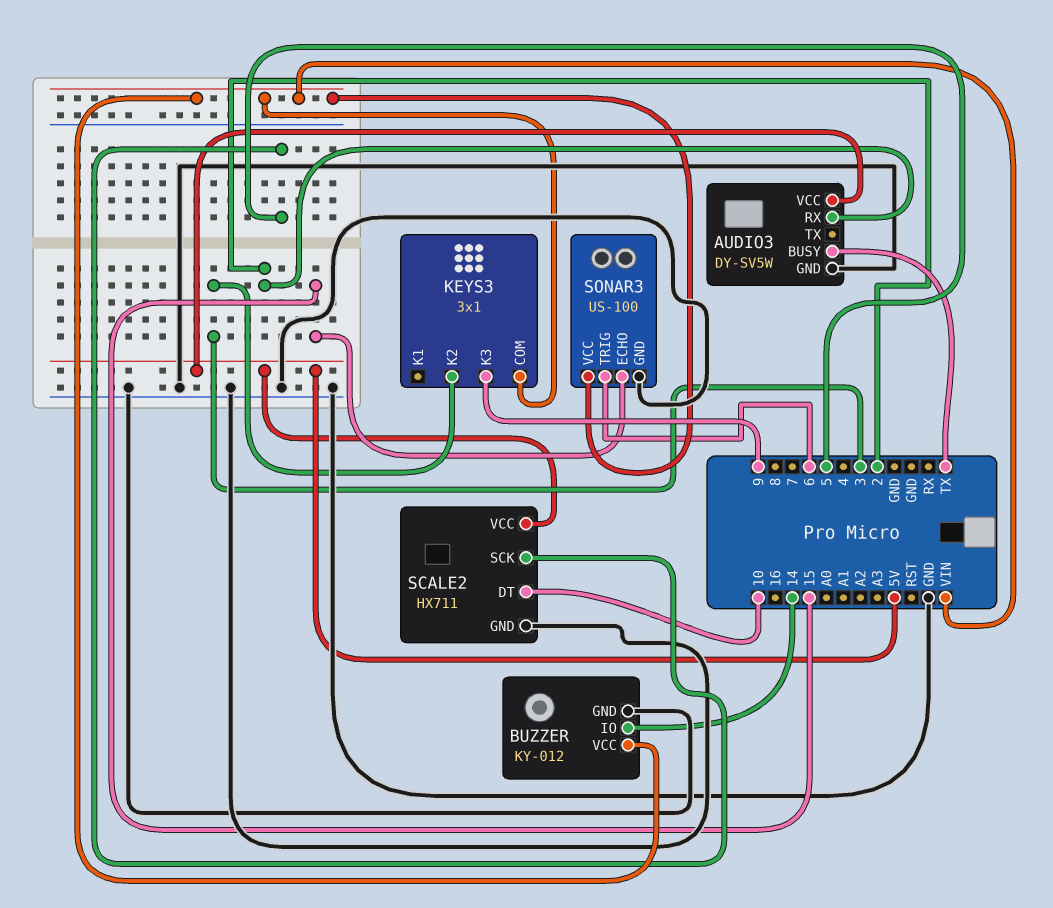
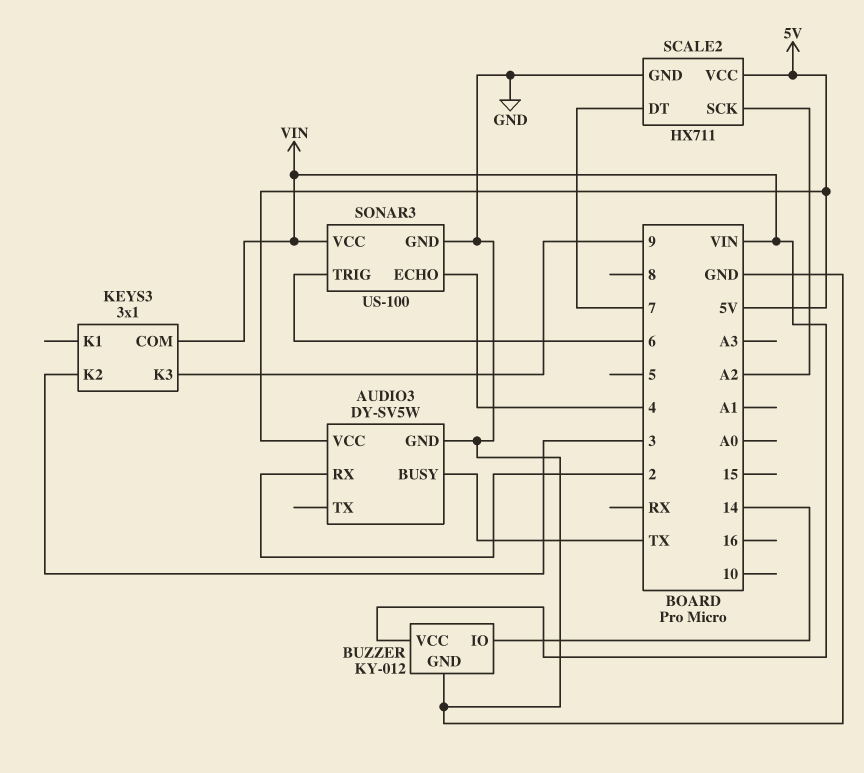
SCALE2 pin DT: 10 -> 7
SCALE2 pin SCK: 5 -> A2
SONAR3 pin ECHO: 15 -> 4

